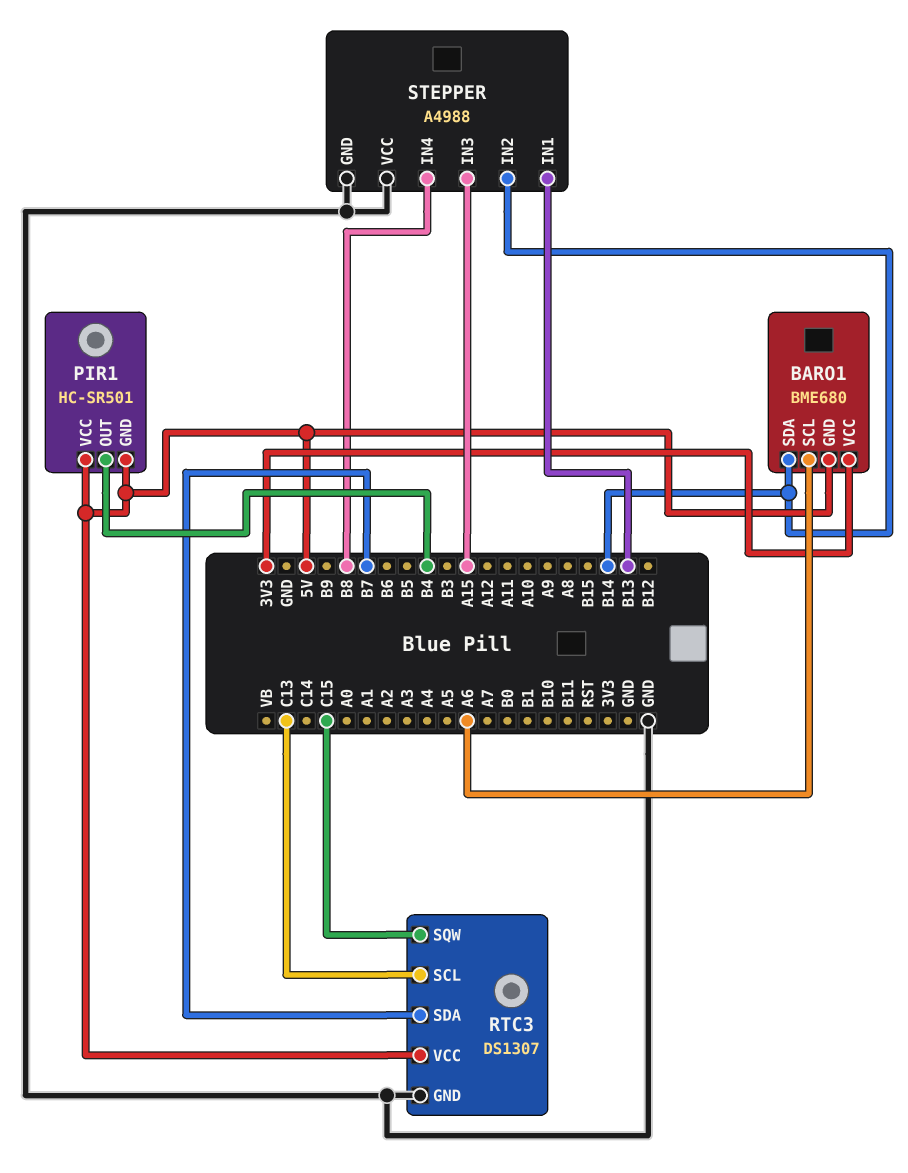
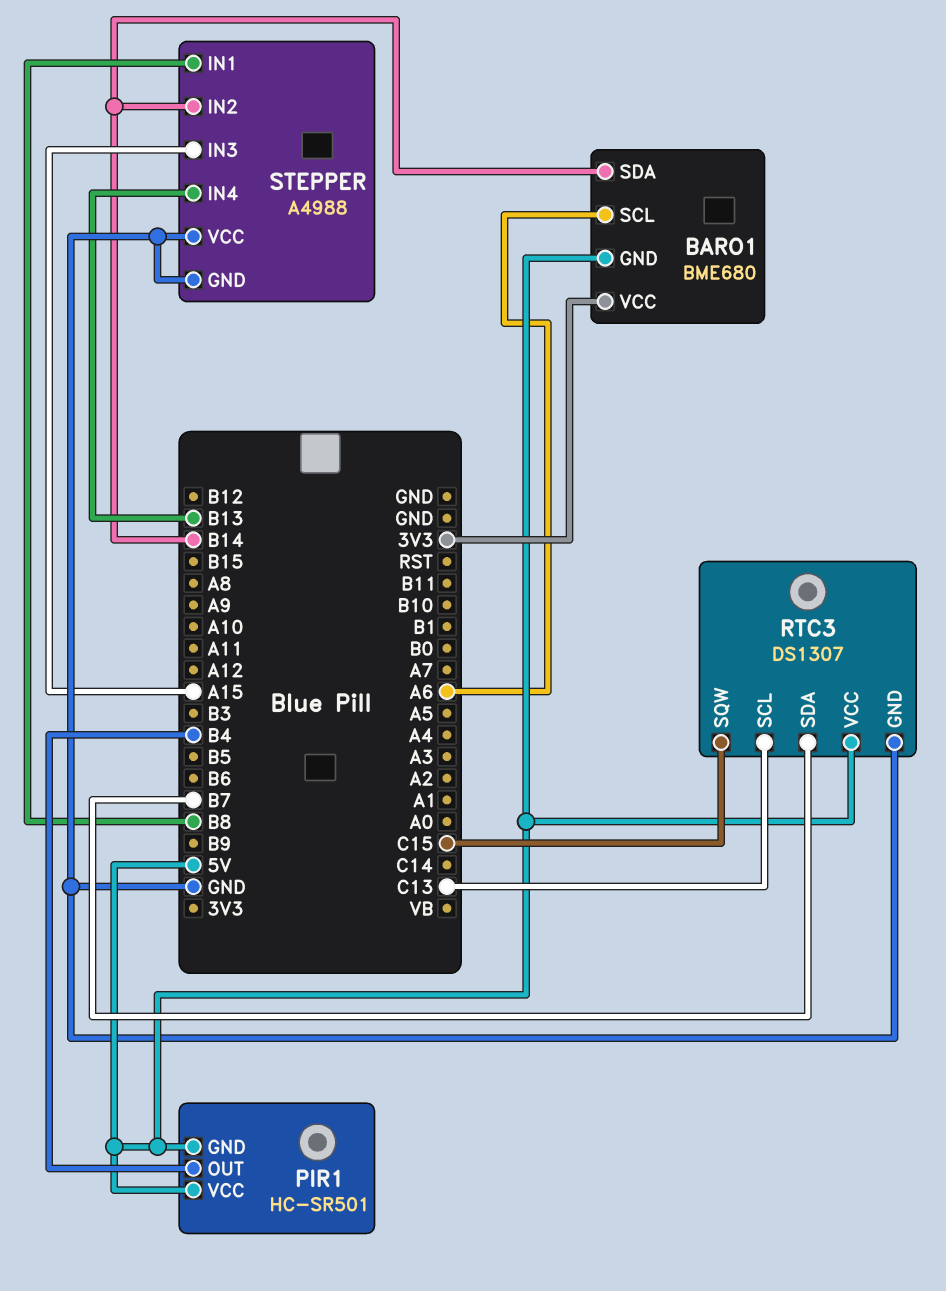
STEPPER pin IN1: B13 -> B8
STEPPER pin IN4: B8 -> B13

